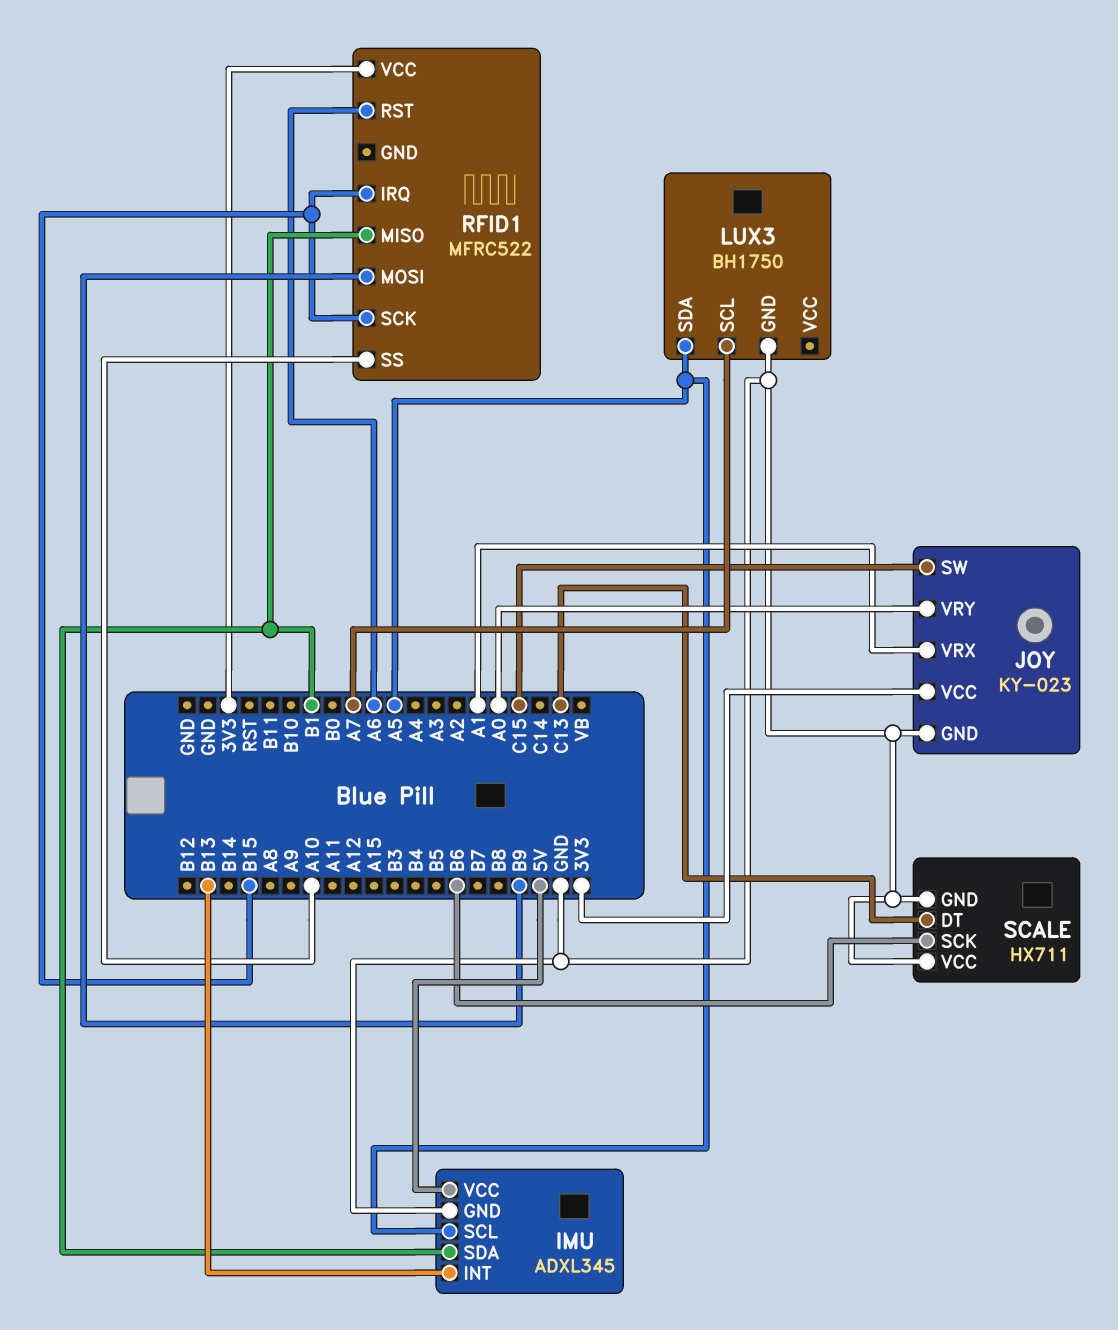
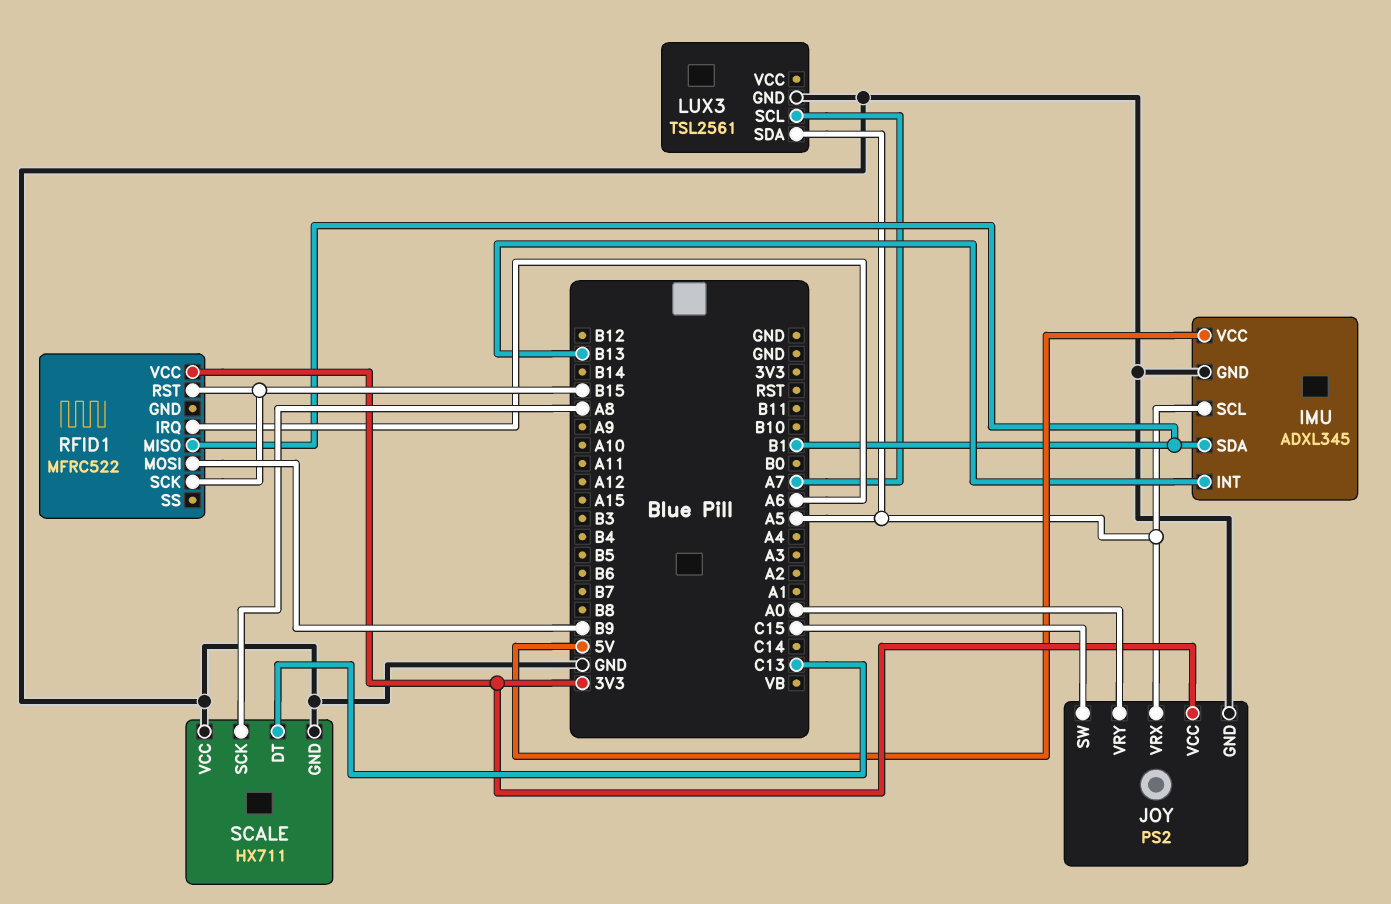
JOY: KY-023 -> PS2
JOY pin VRX: A1 -> A5
LUX3: BH1750 -> TSL2561
RFID1 pin IRQ: B15 -> A6
RFID1 pin RST: A6 -> B15
RFID1 pin SS: A10 -> none
SCALE pin SCK: B6 -> A8

